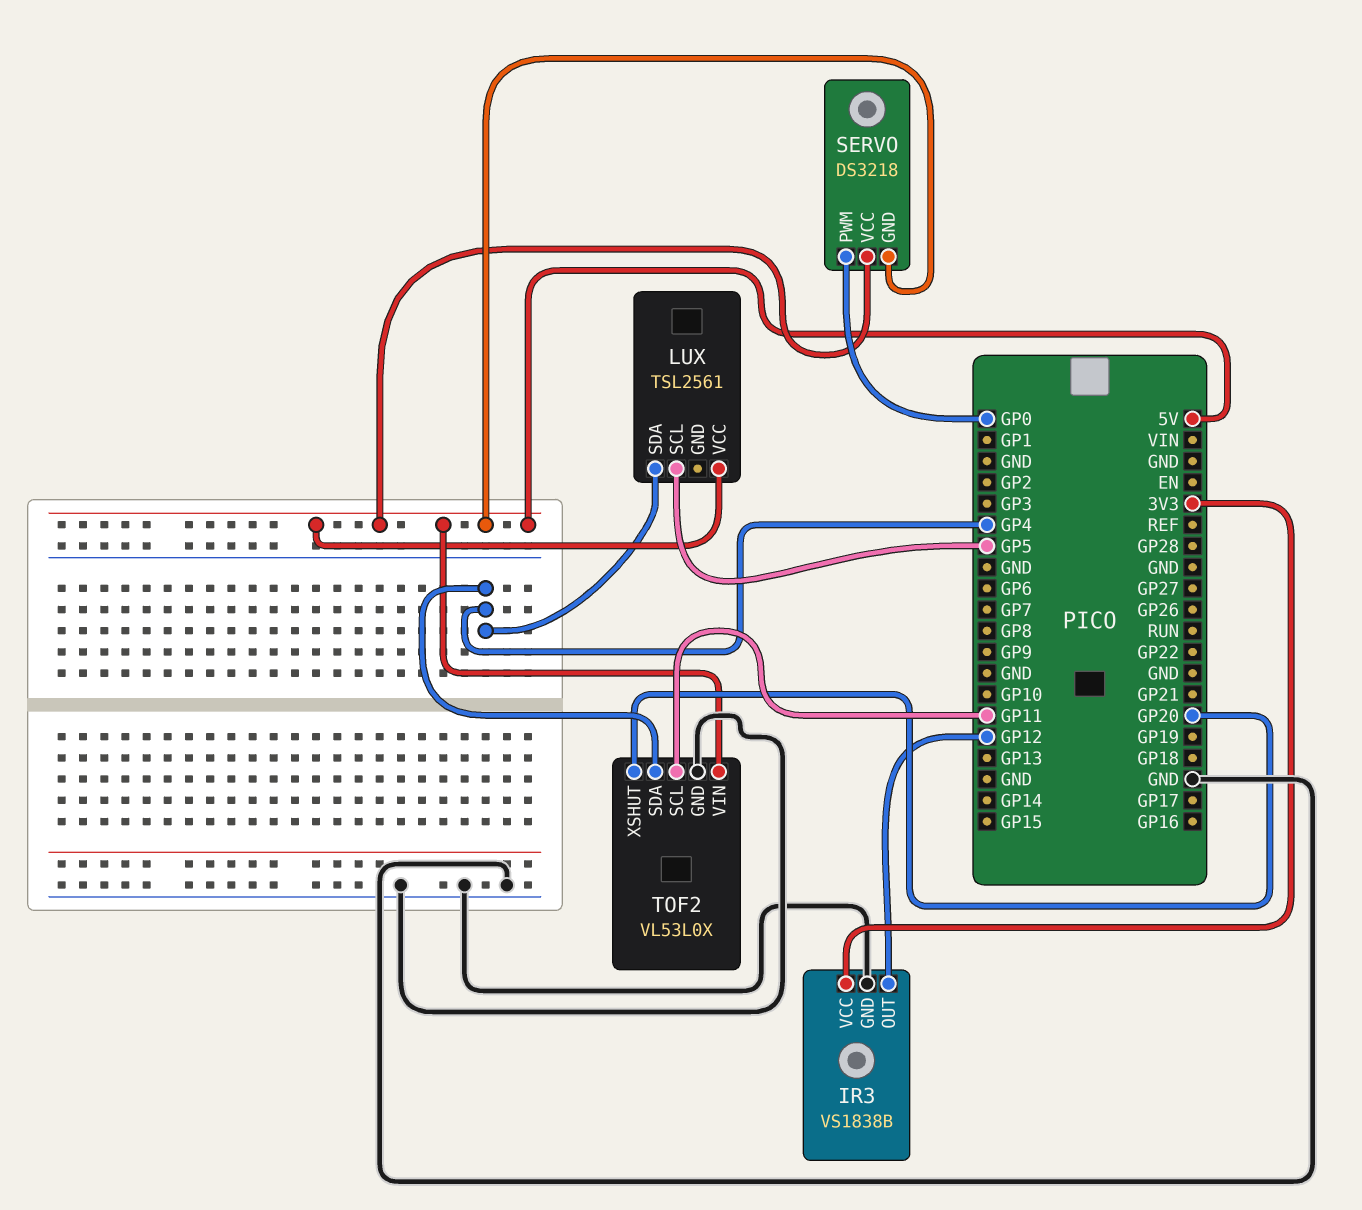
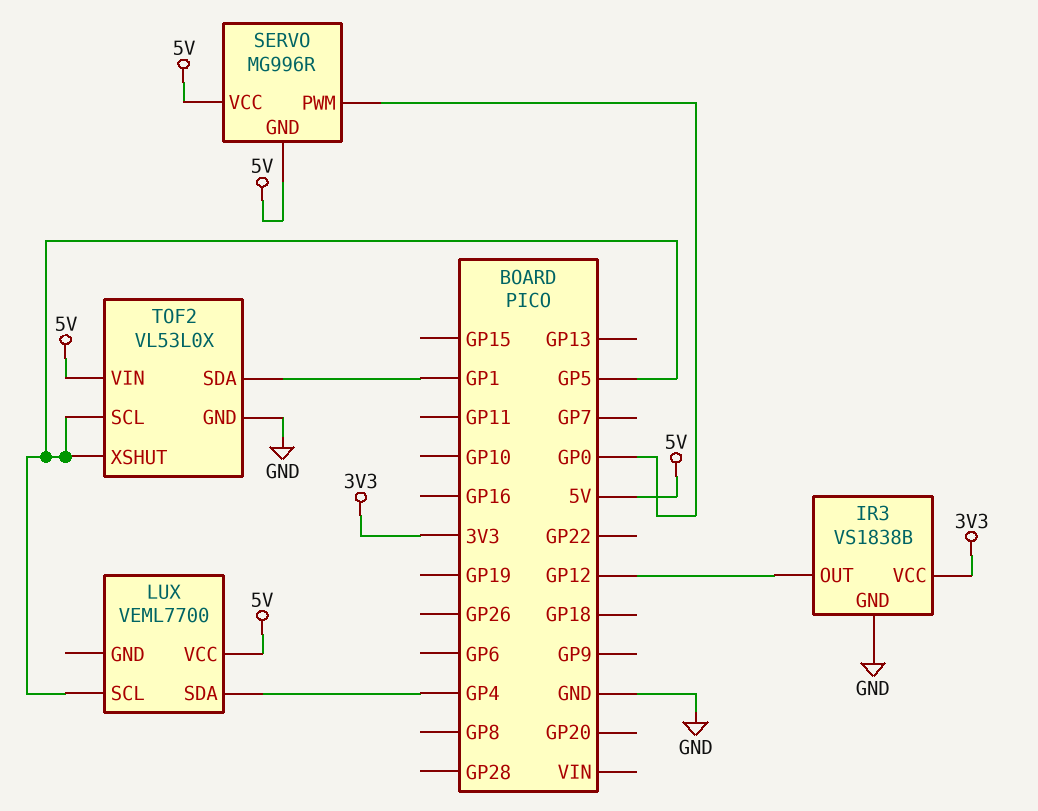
LUX: TSL2561 -> VEML7700
SERVO: DS3218 -> MG996R
TOF2 pin SCL: GP11 -> GP5
TOF2 pin SDA: GP4 -> GP1
TOF2 pin XSHUT: GP20 -> GP5

